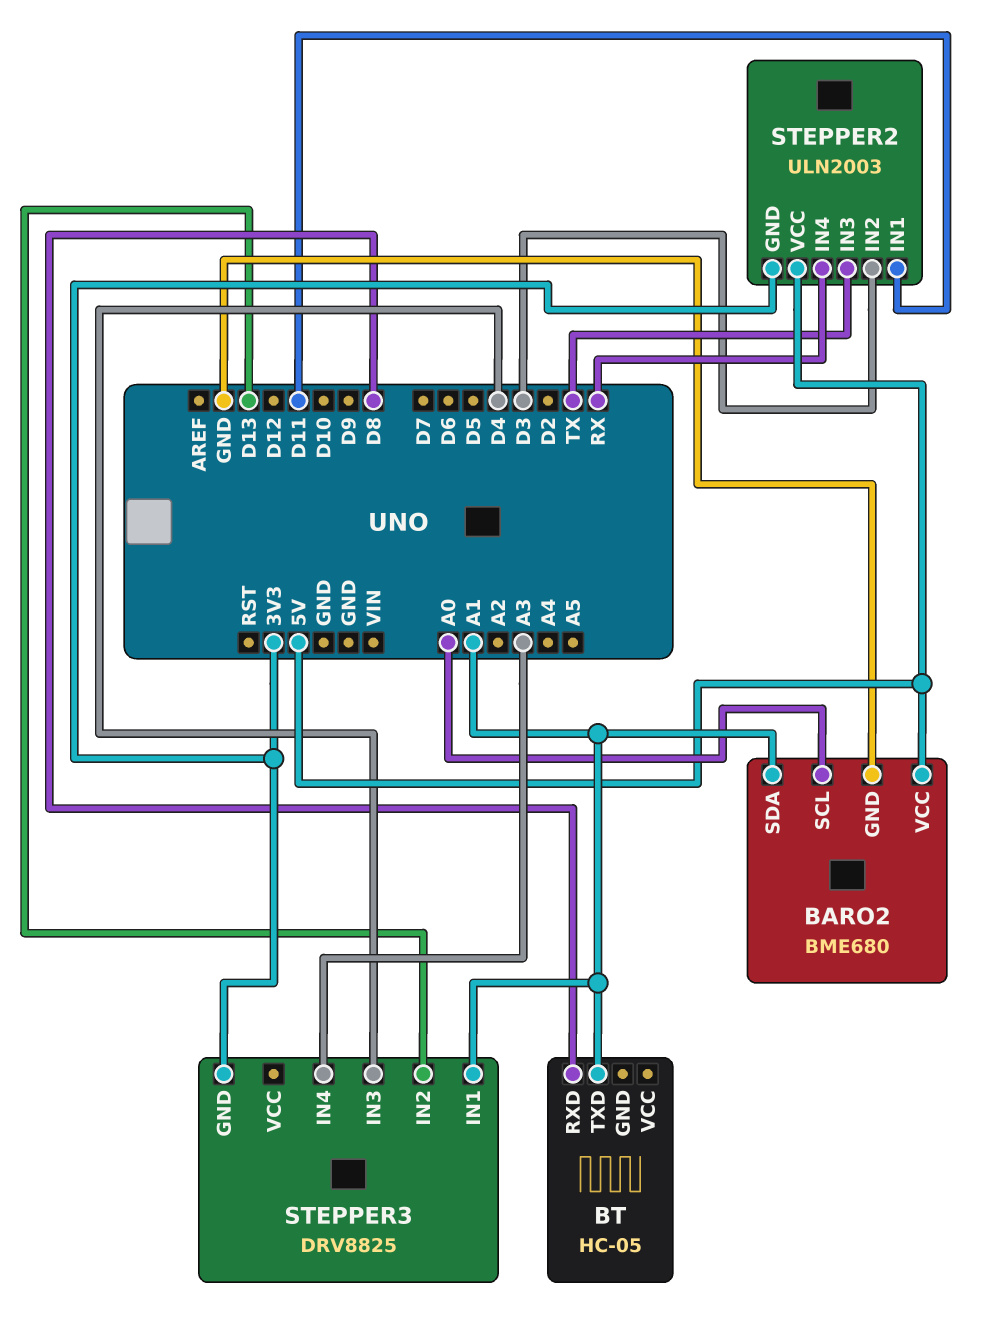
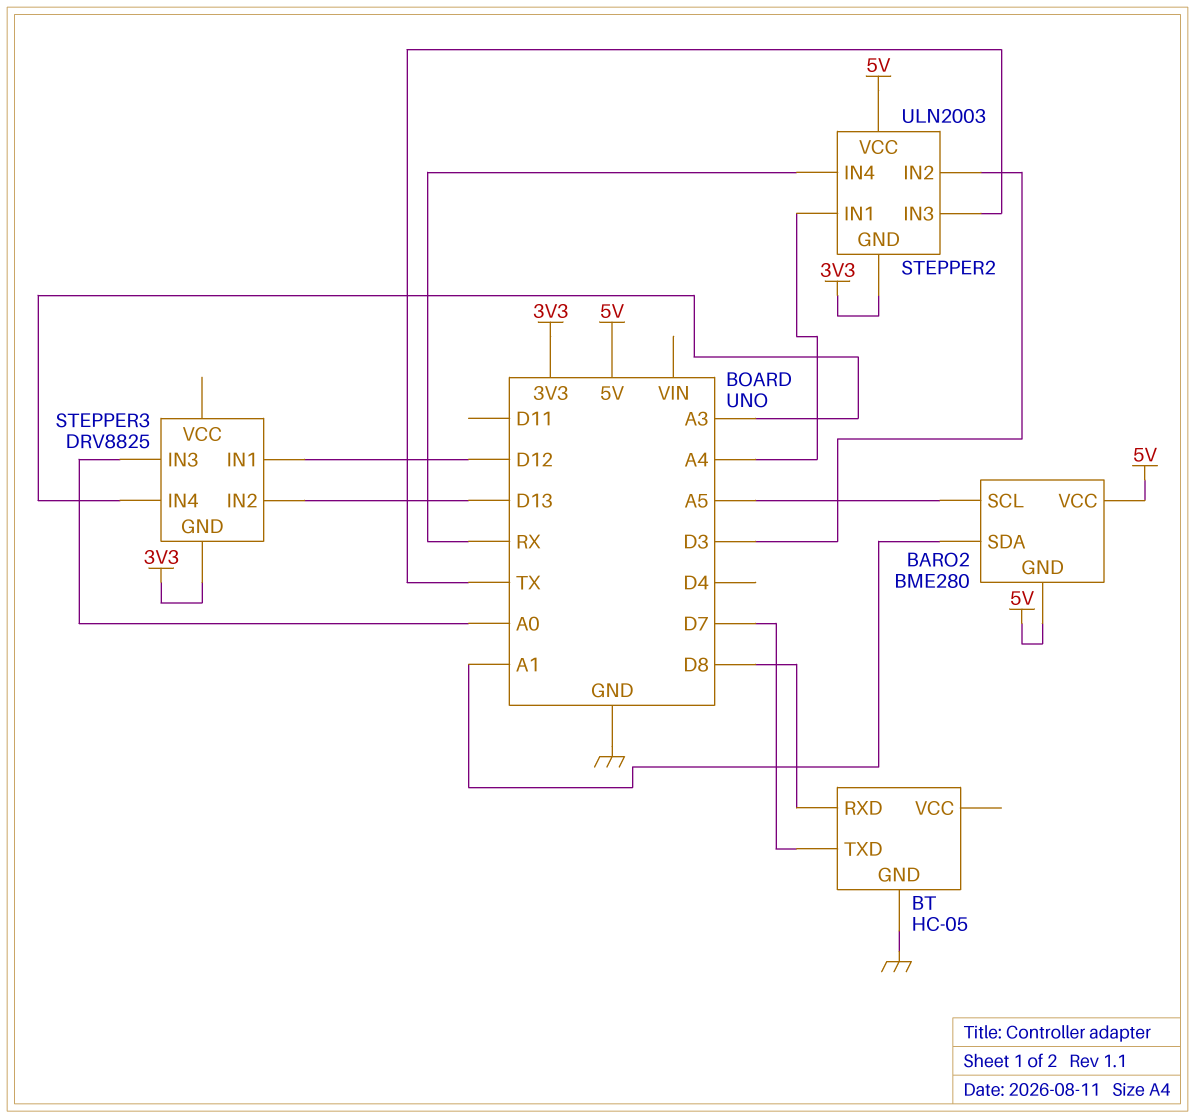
BARO2: BME680 -> BME280
BARO2 pin GND: GND -> 5V
BARO2 pin SCL: A0 -> A5
BT pin GND: none -> GND
BT pin TXD: A1 -> D7
STEPPER2 pin IN1: D11 -> A4
STEPPER3 pin IN1: A1 -> D12
STEPPER3 pin IN3: D4 -> A0

